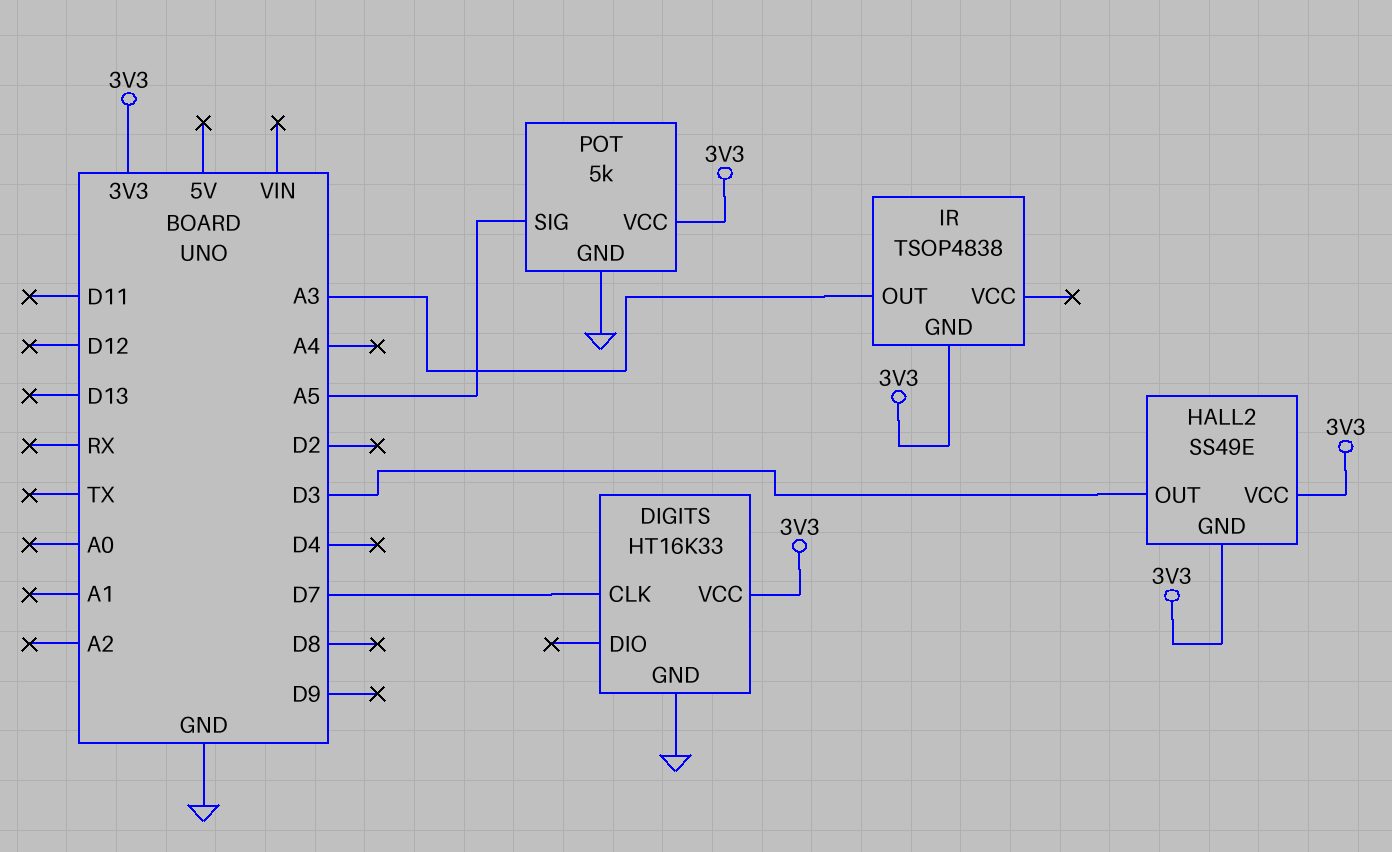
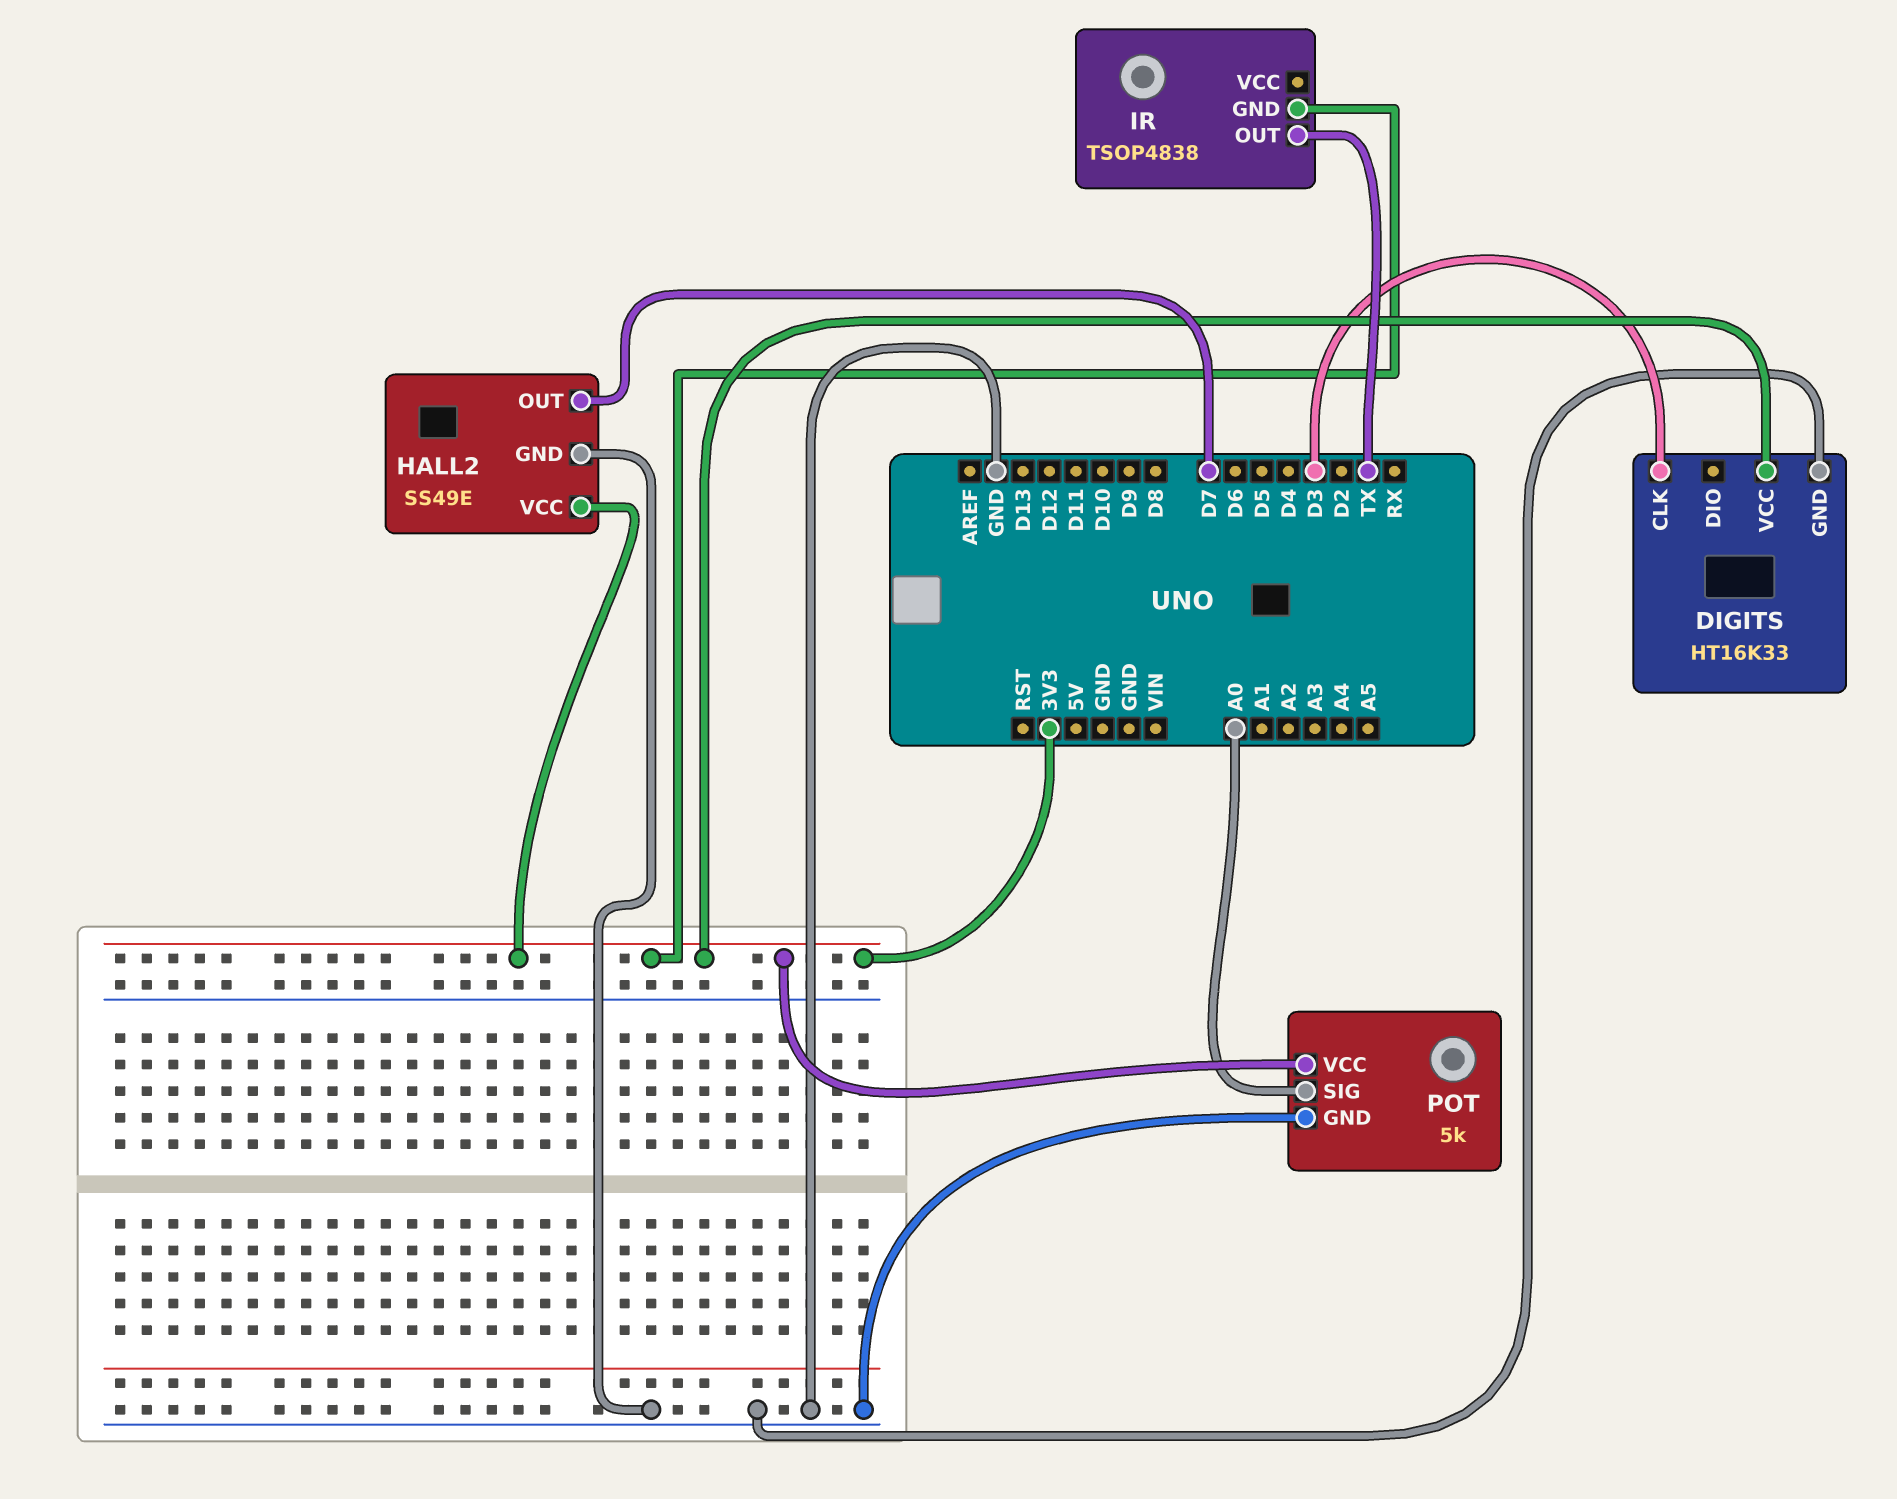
DIGITS pin CLK: D7 -> D3
HALL2 pin GND: 3V3 -> GND
HALL2 pin OUT: D3 -> D7
IR pin OUT: A3 -> TX
POT pin SIG: A5 -> A0

